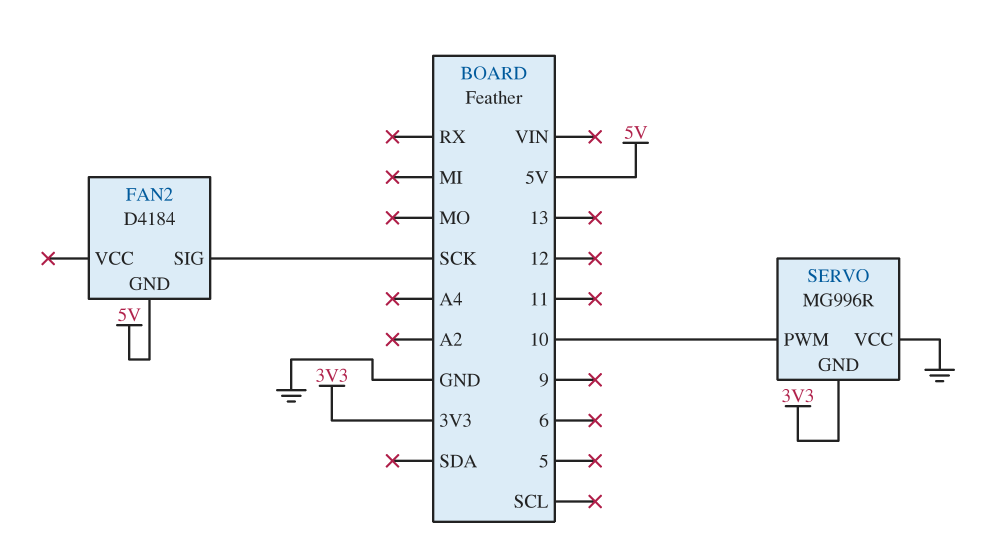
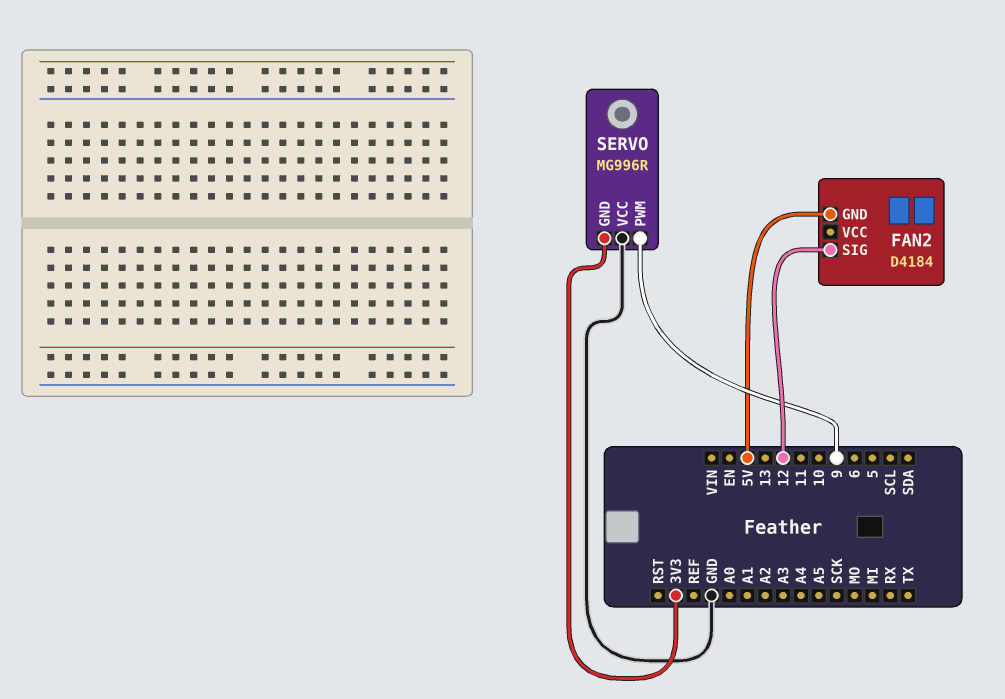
FAN2 pin SIG: SCK -> 12
SERVO pin PWM: 10 -> 9

